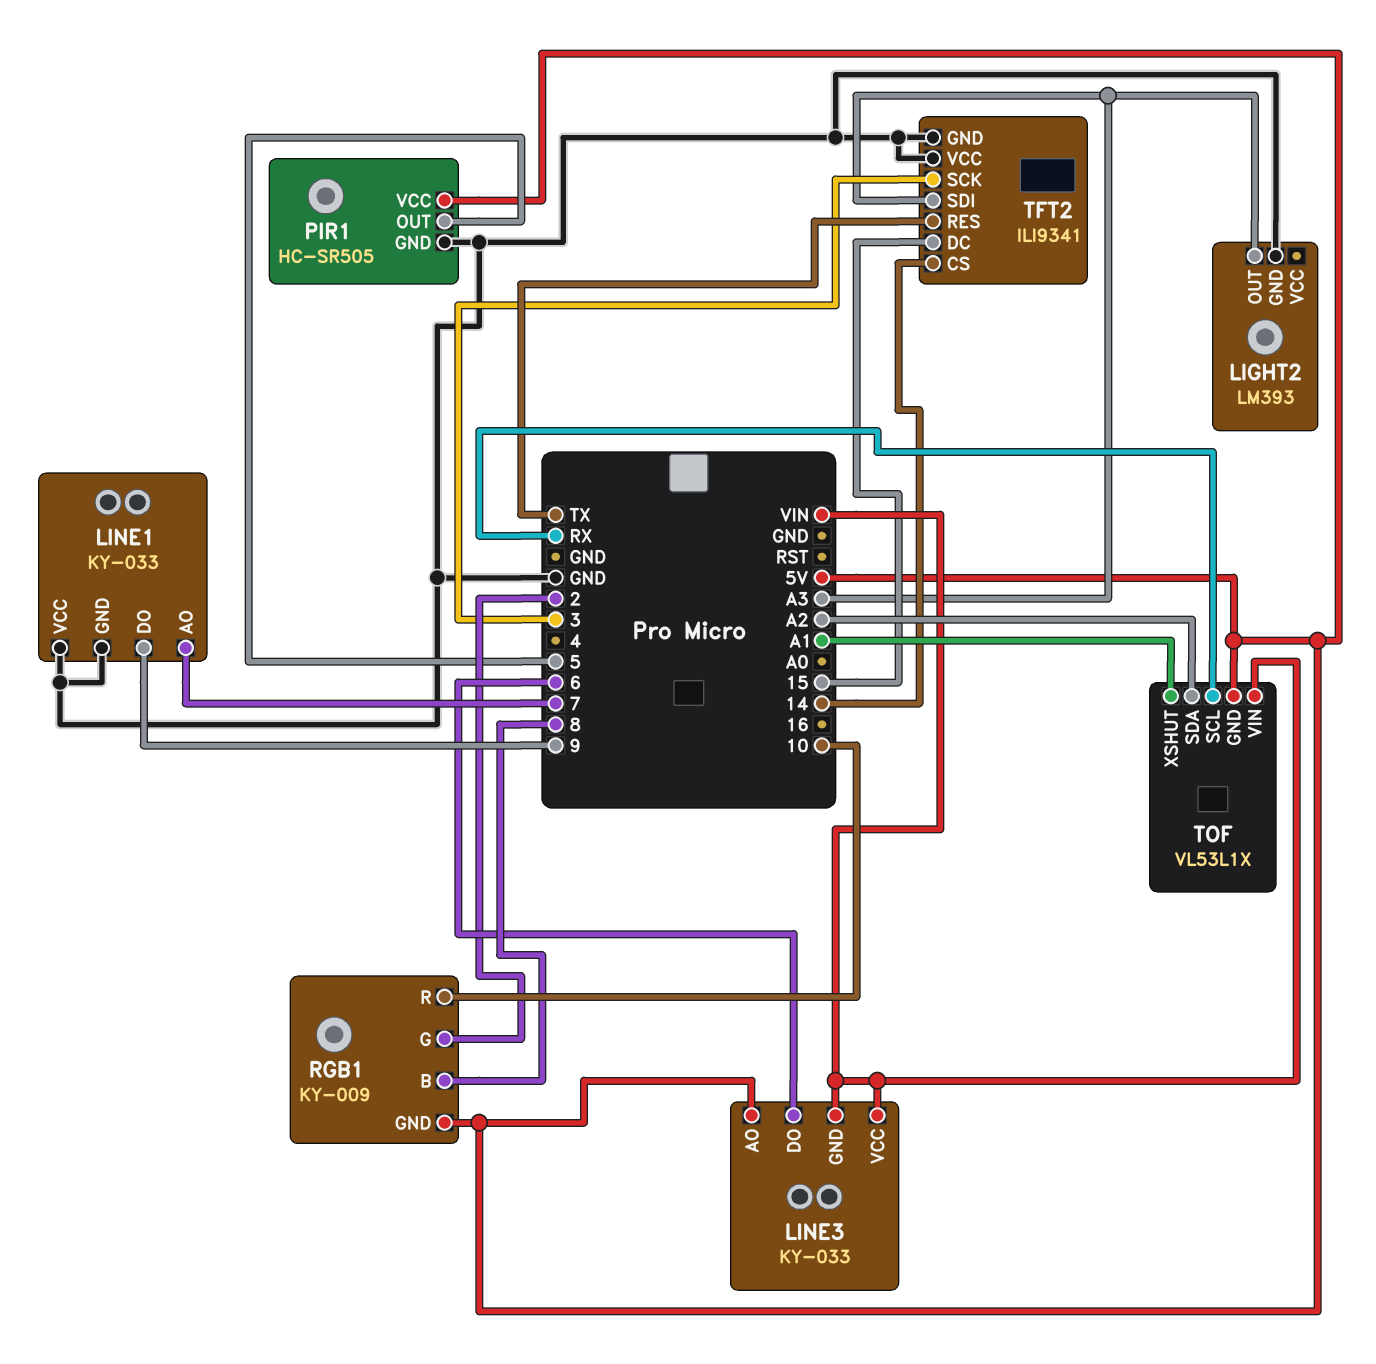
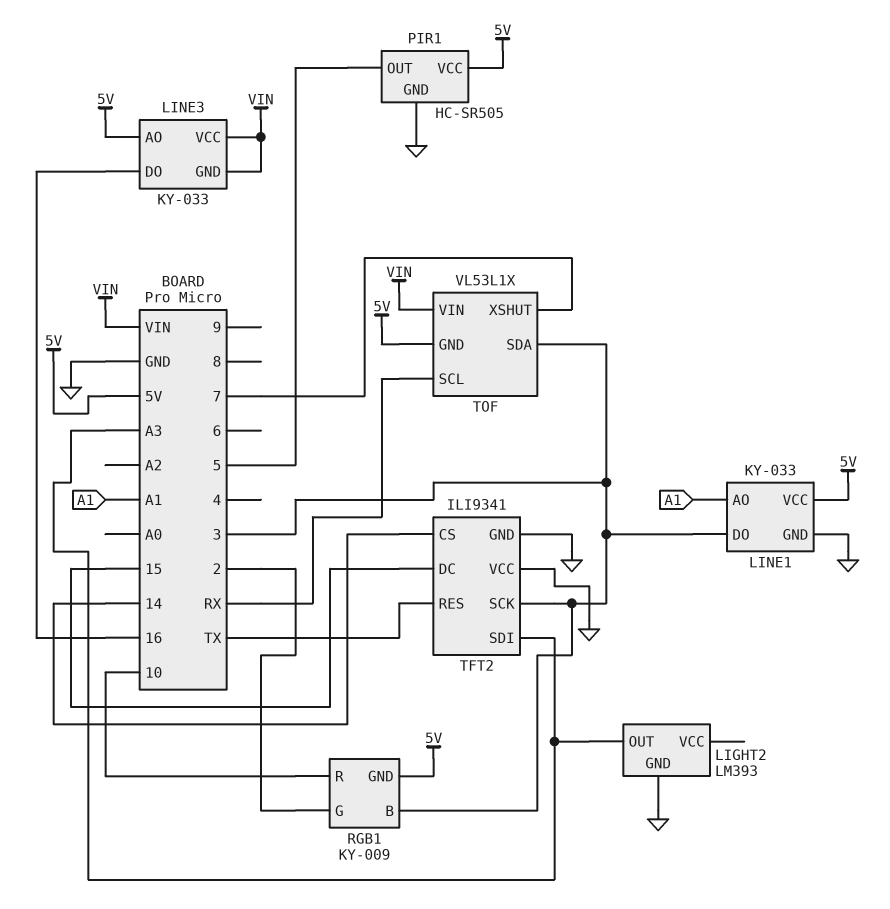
LINE1 pin AO: 7 -> A1
LINE1 pin DO: 9 -> 3
LINE1 pin VCC: GND -> 5V
LINE3 pin DO: 6 -> 16
RGB1 pin B: 8 -> 3
TOF pin SDA: A2 -> 3
TOF pin XSHUT: A1 -> 7

